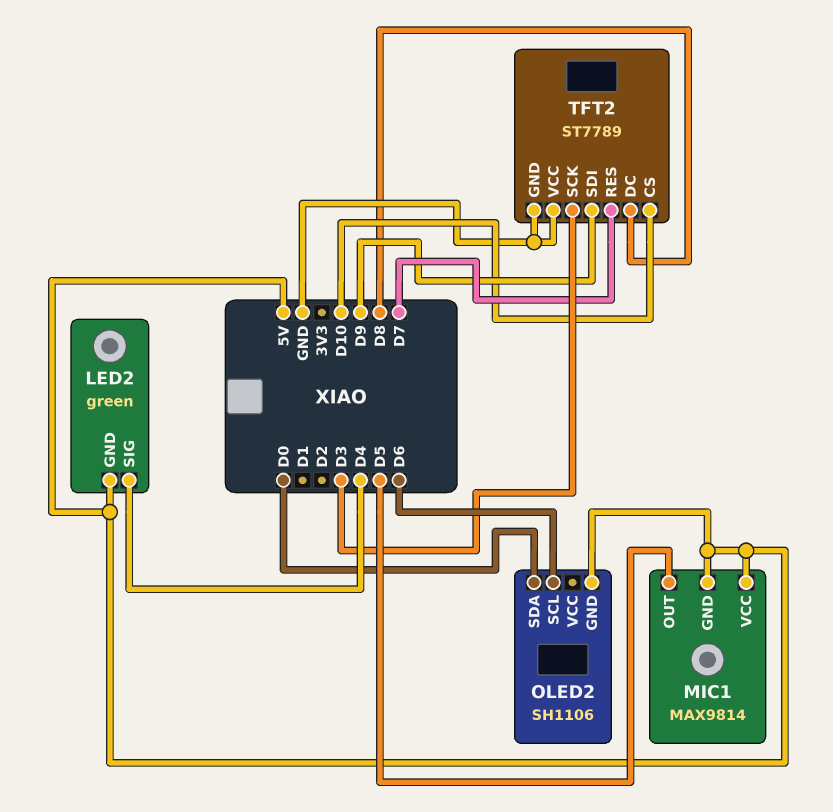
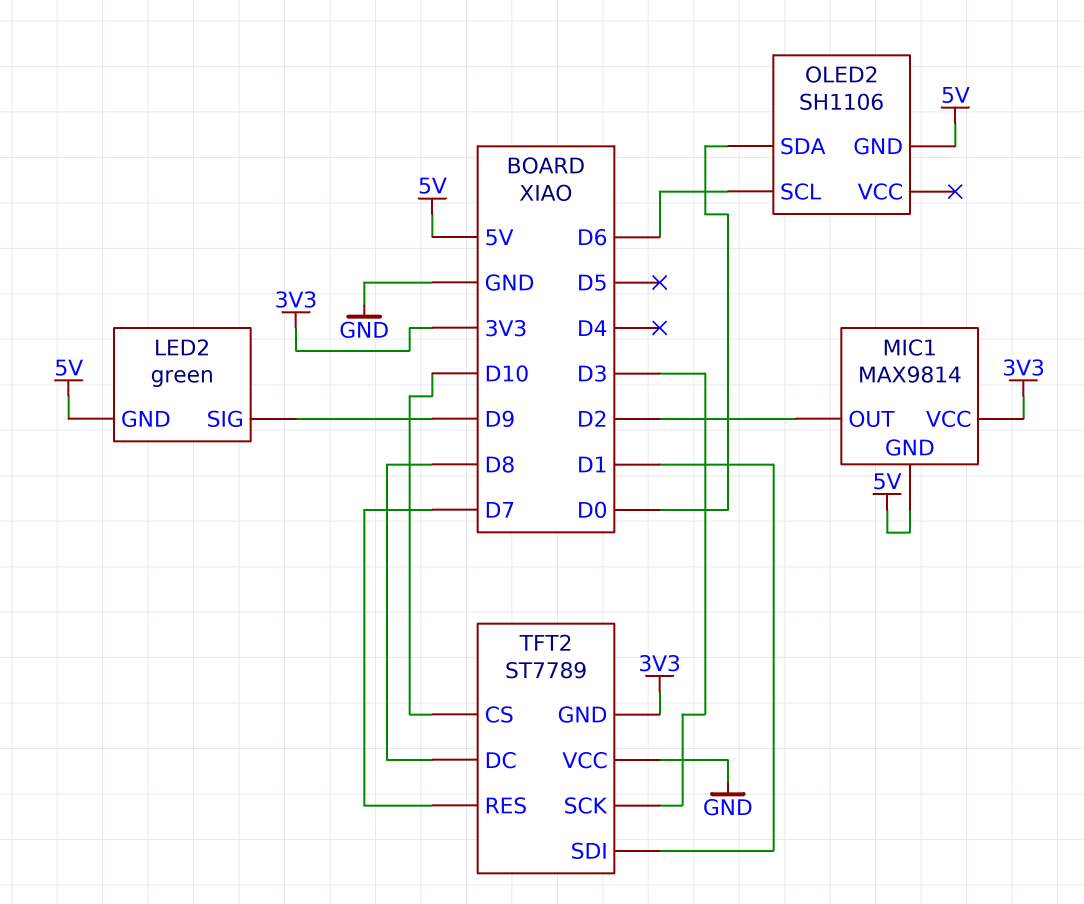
LED2 pin SIG: D4 -> D9
MIC1 pin OUT: D5 -> D2
MIC1 pin VCC: 5V -> 3V3
TFT2 pin GND: GND -> 3V3
TFT2 pin SDI: D9 -> D1

